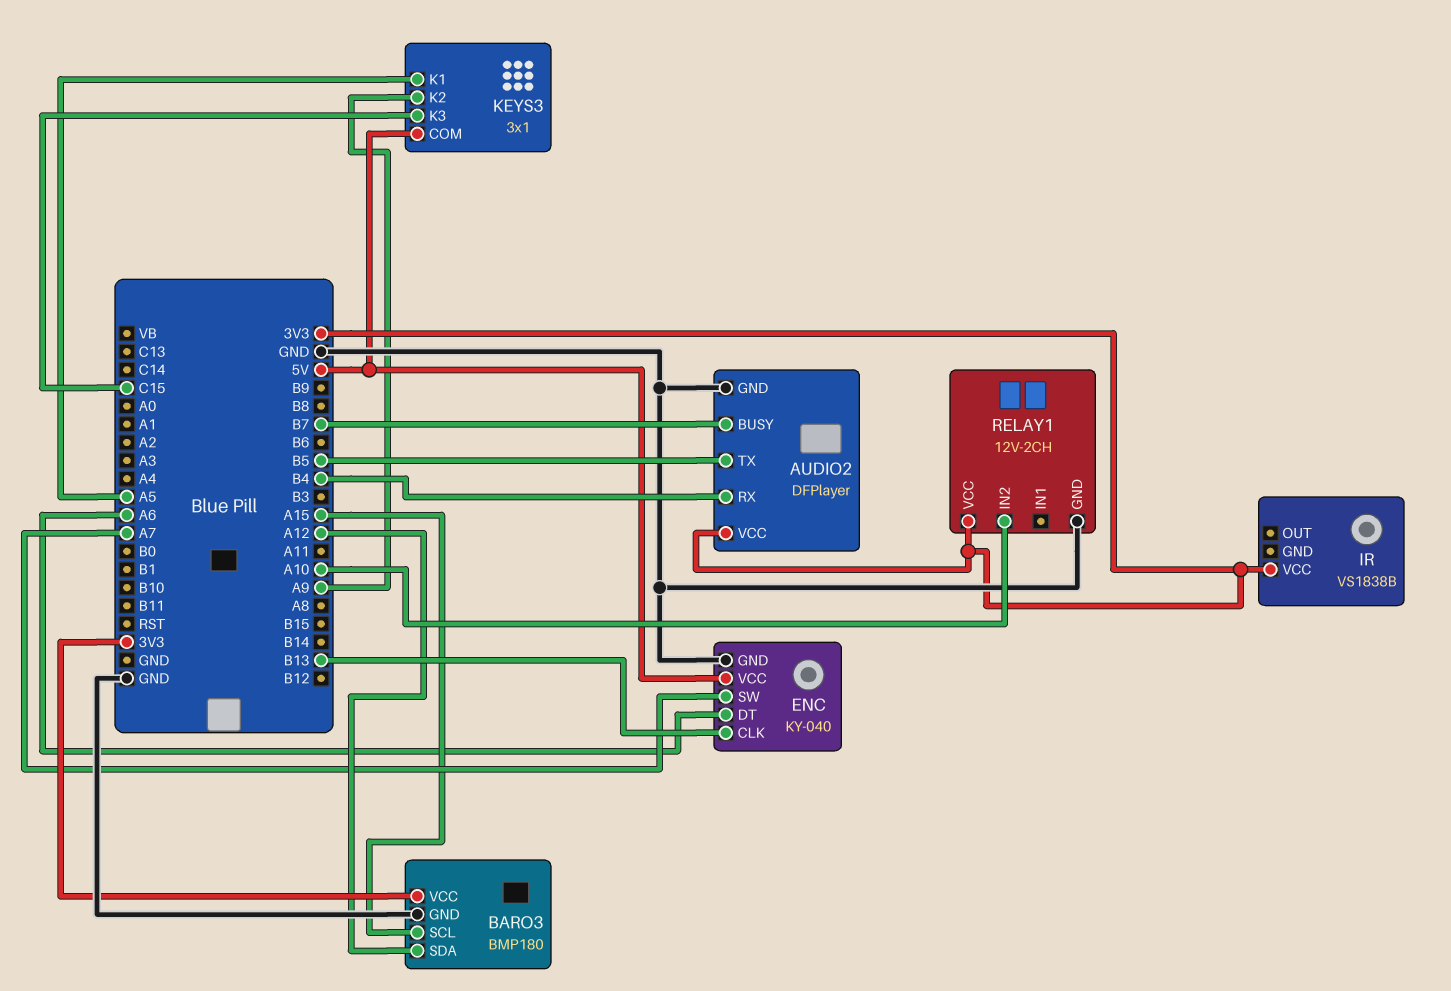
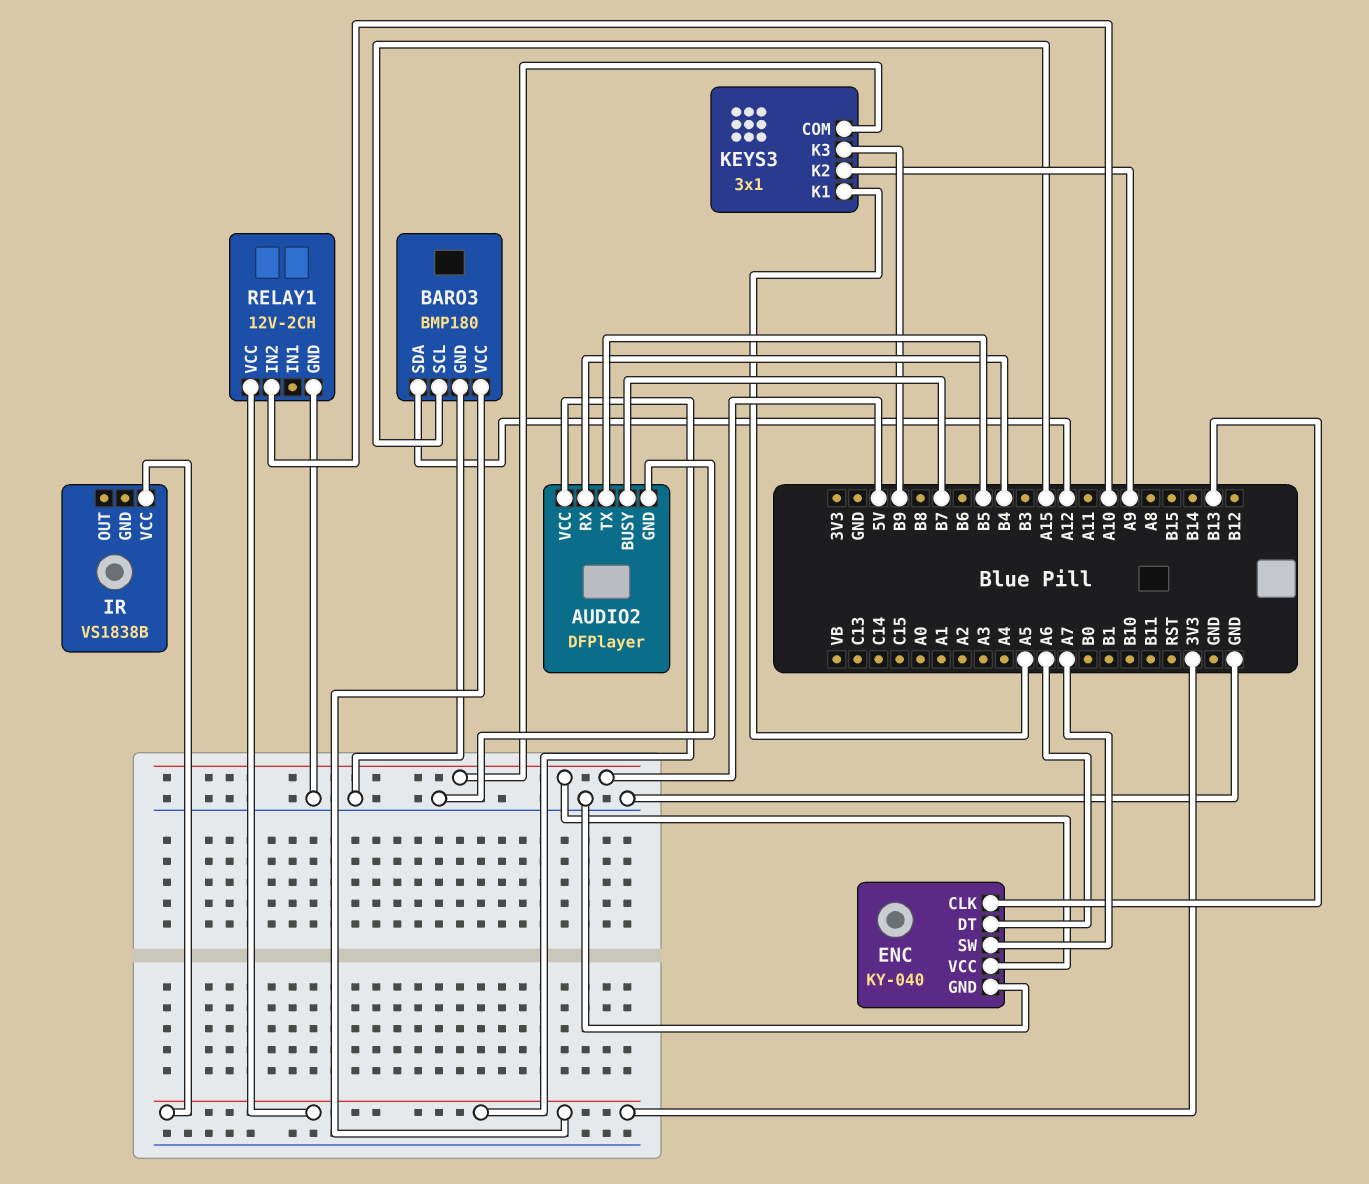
KEYS3 pin K3: C15 -> B9

